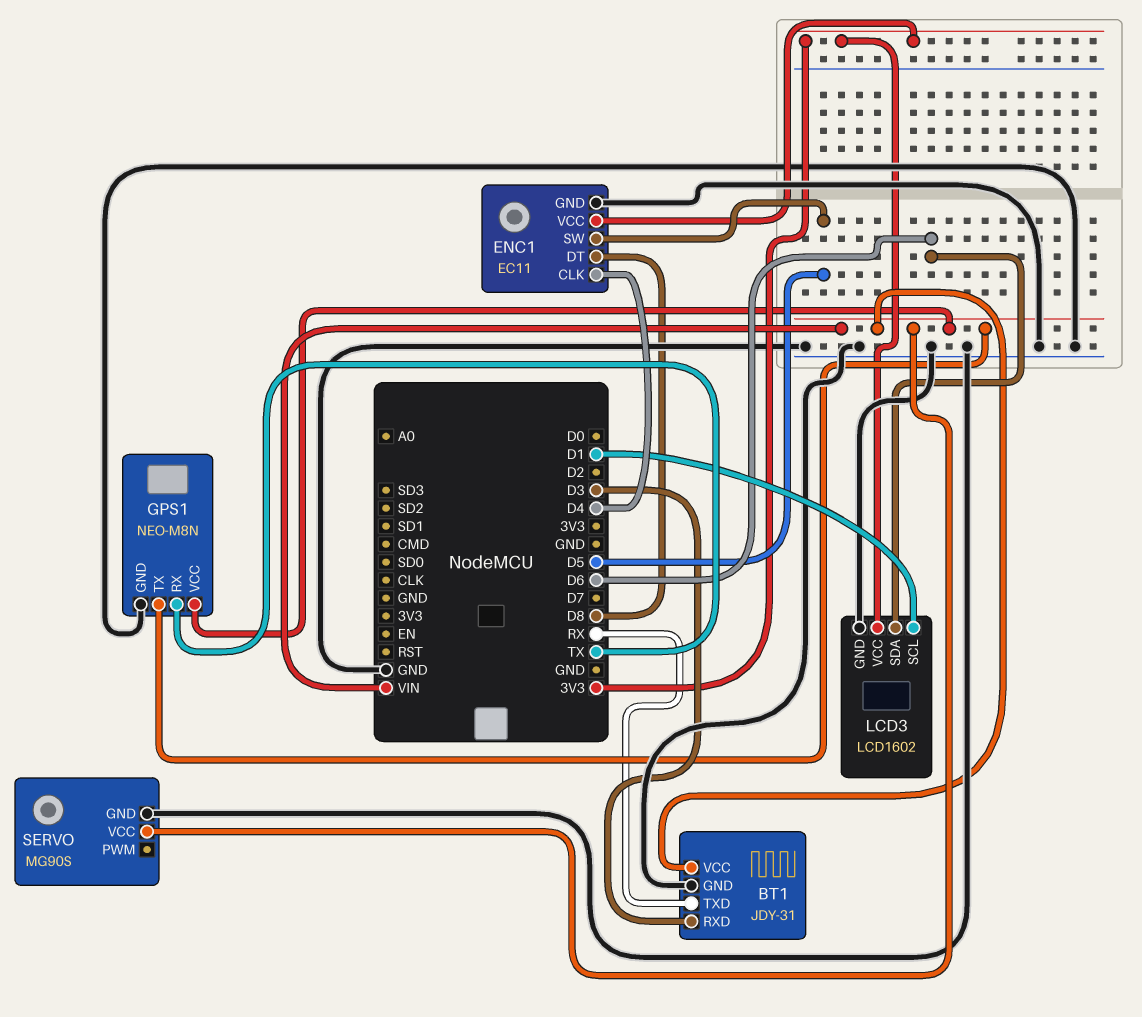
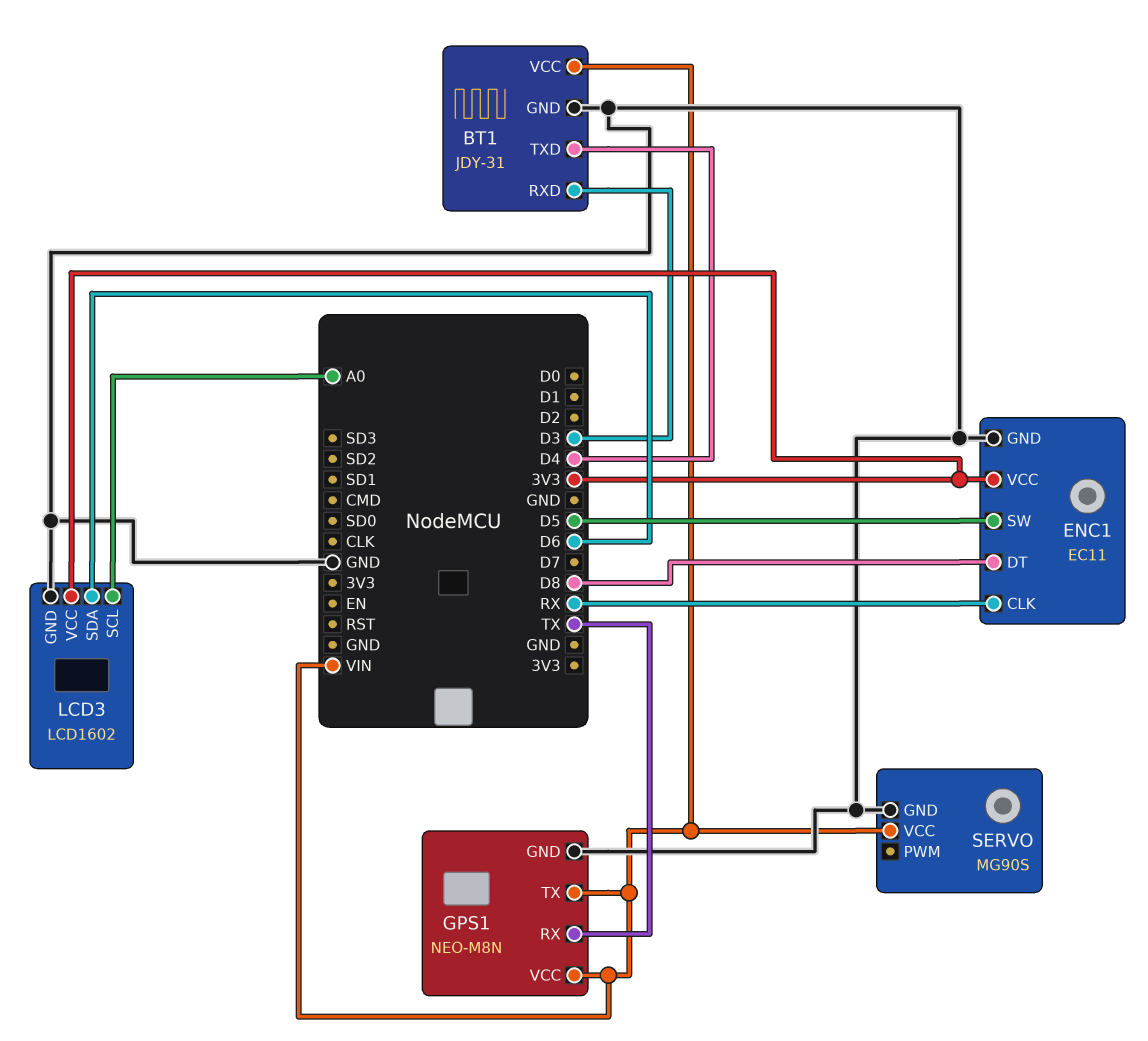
BT1 pin TXD: RX -> D4
ENC1 pin CLK: D4 -> RX
LCD3 pin SCL: D1 -> A0

